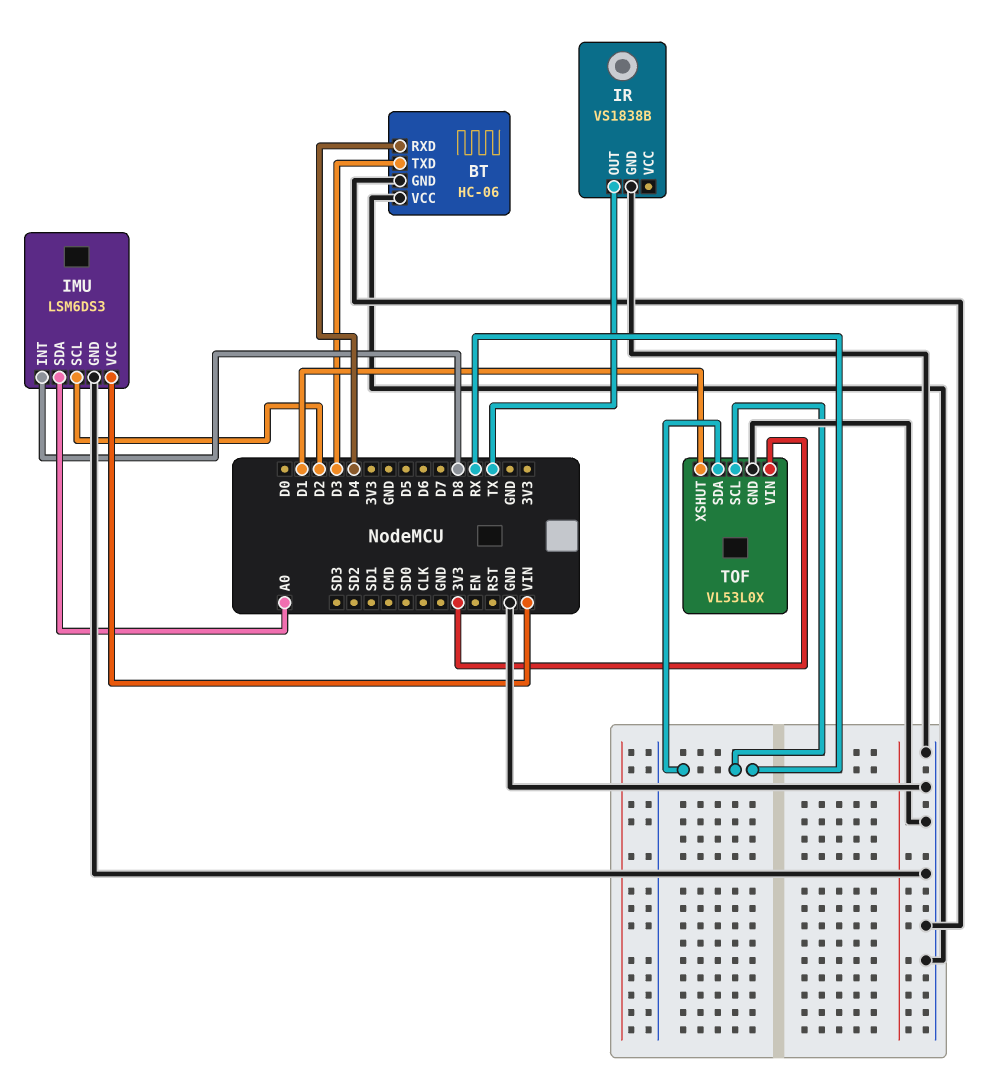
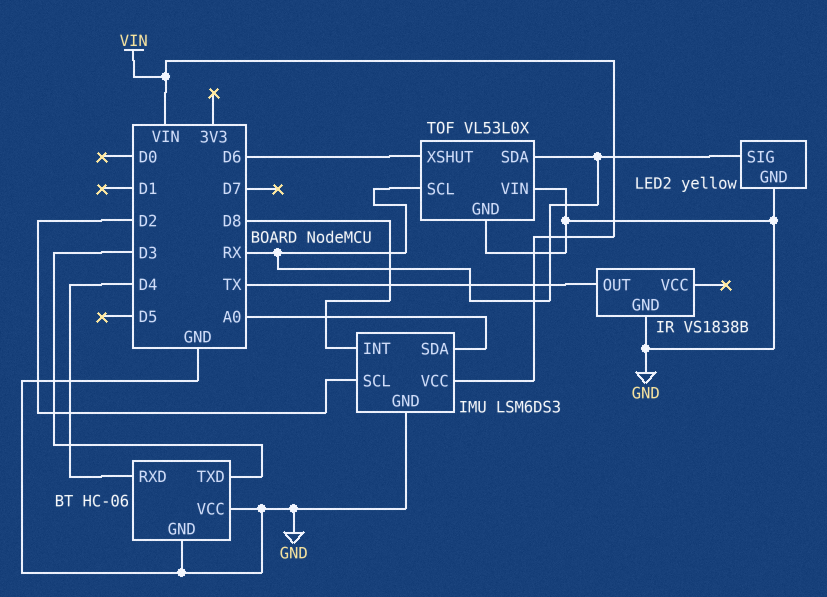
LED2: none -> yellow
LED2 pin GND: none -> GND
LED2 pin SIG: none -> RX
TOF pin VIN: 3V3 -> GND
TOF pin XSHUT: D1 -> D6

